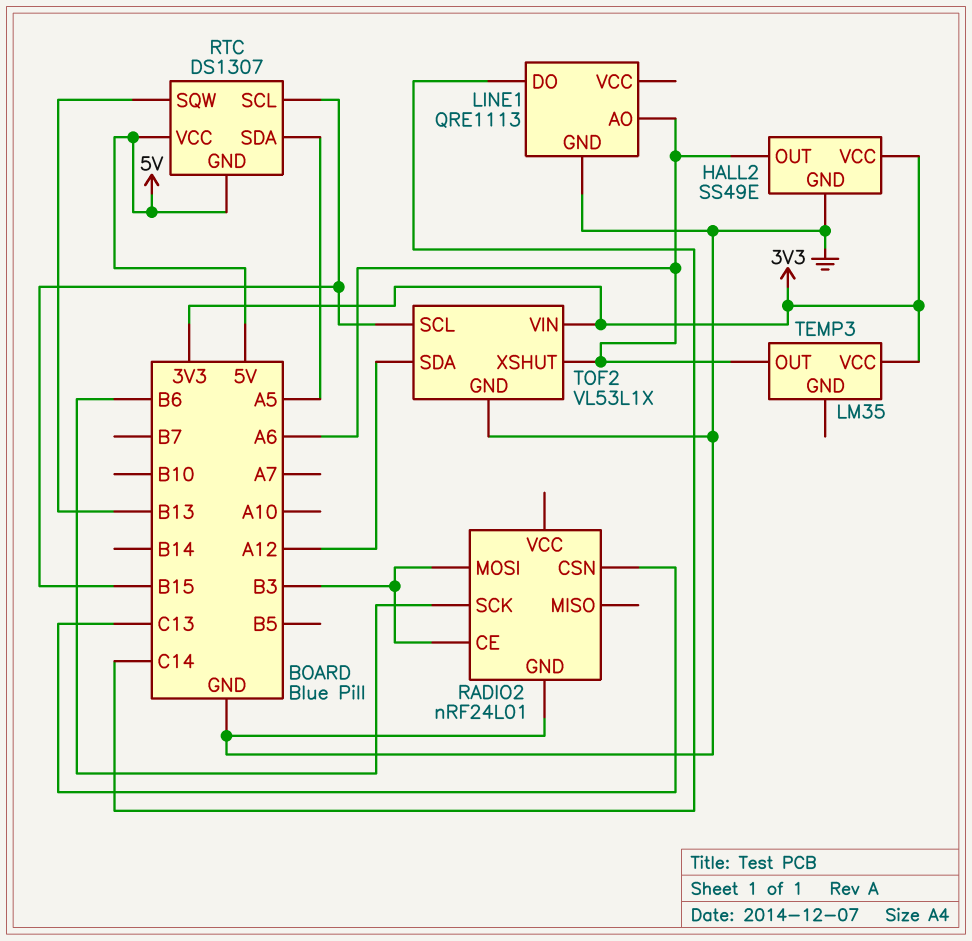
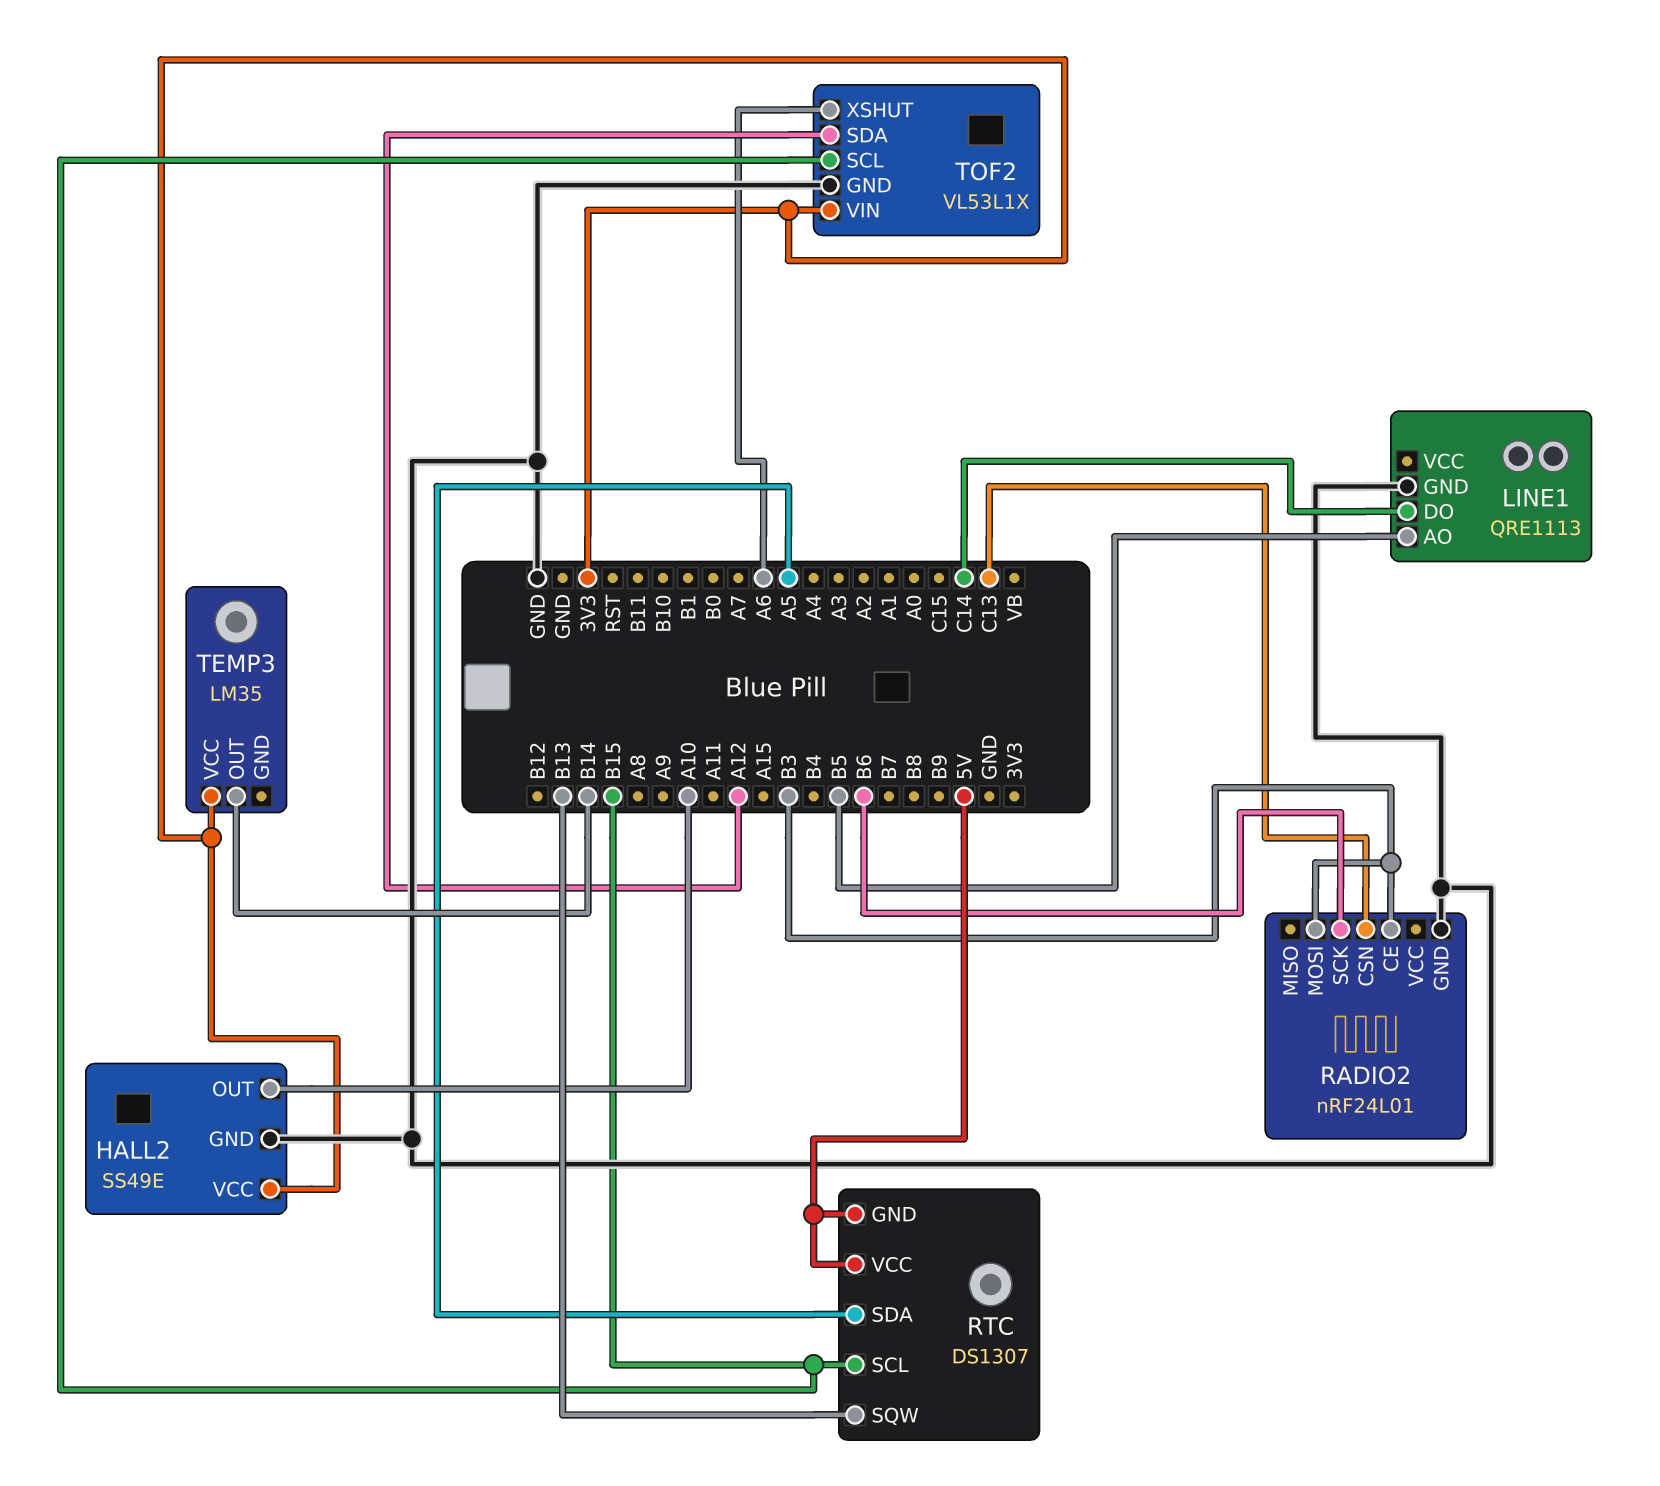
HALL2 pin OUT: A6 -> A10
LINE1 pin AO: A6 -> B5
TEMP3 pin OUT: A6 -> B14

